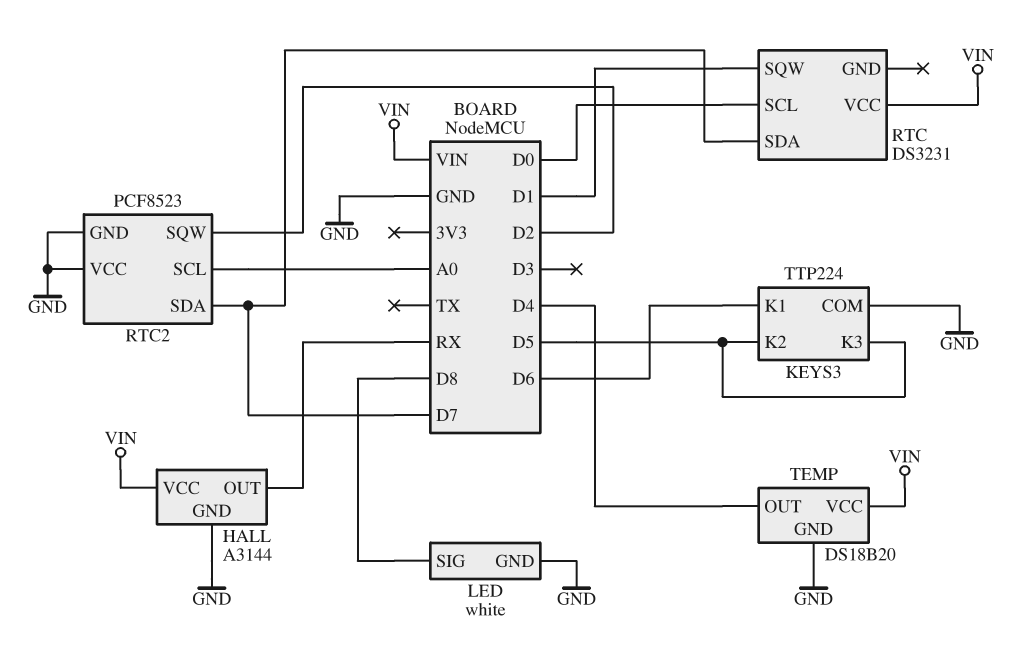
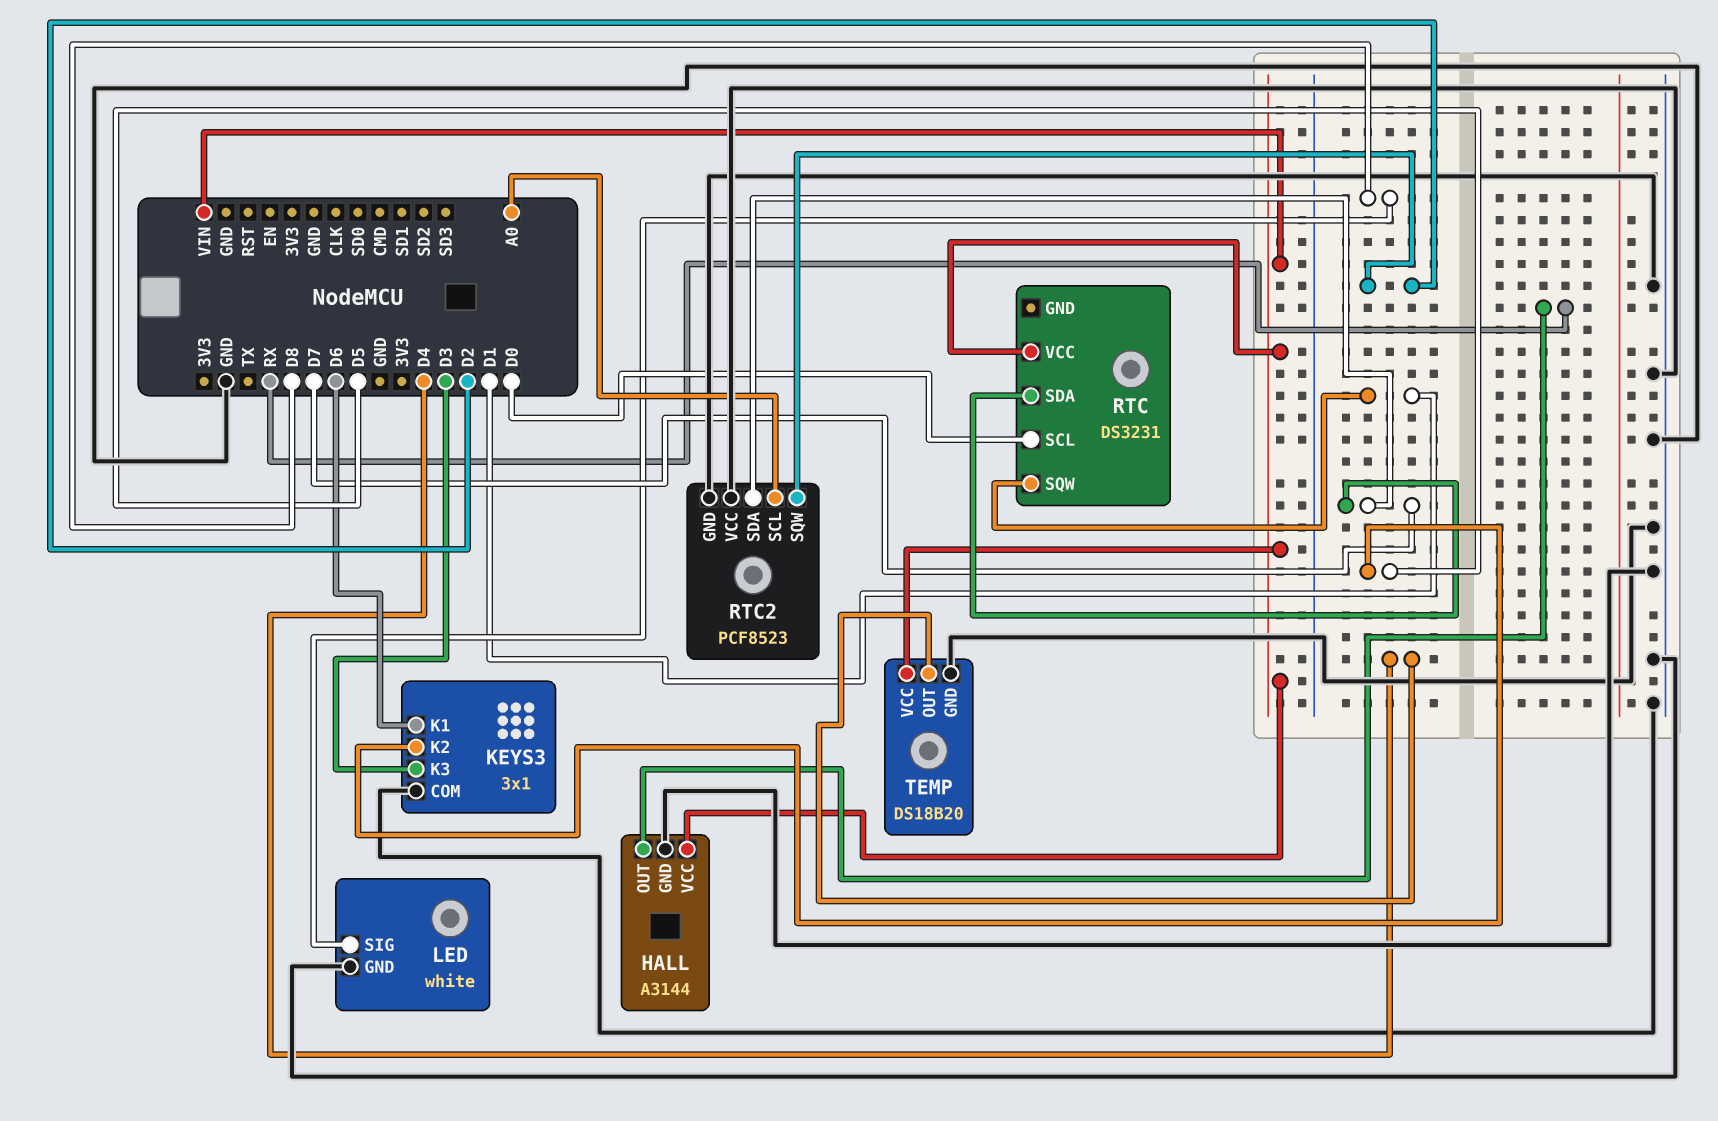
KEYS3: TTP224 -> 3x1
KEYS3 pin K3: D5 -> D3

